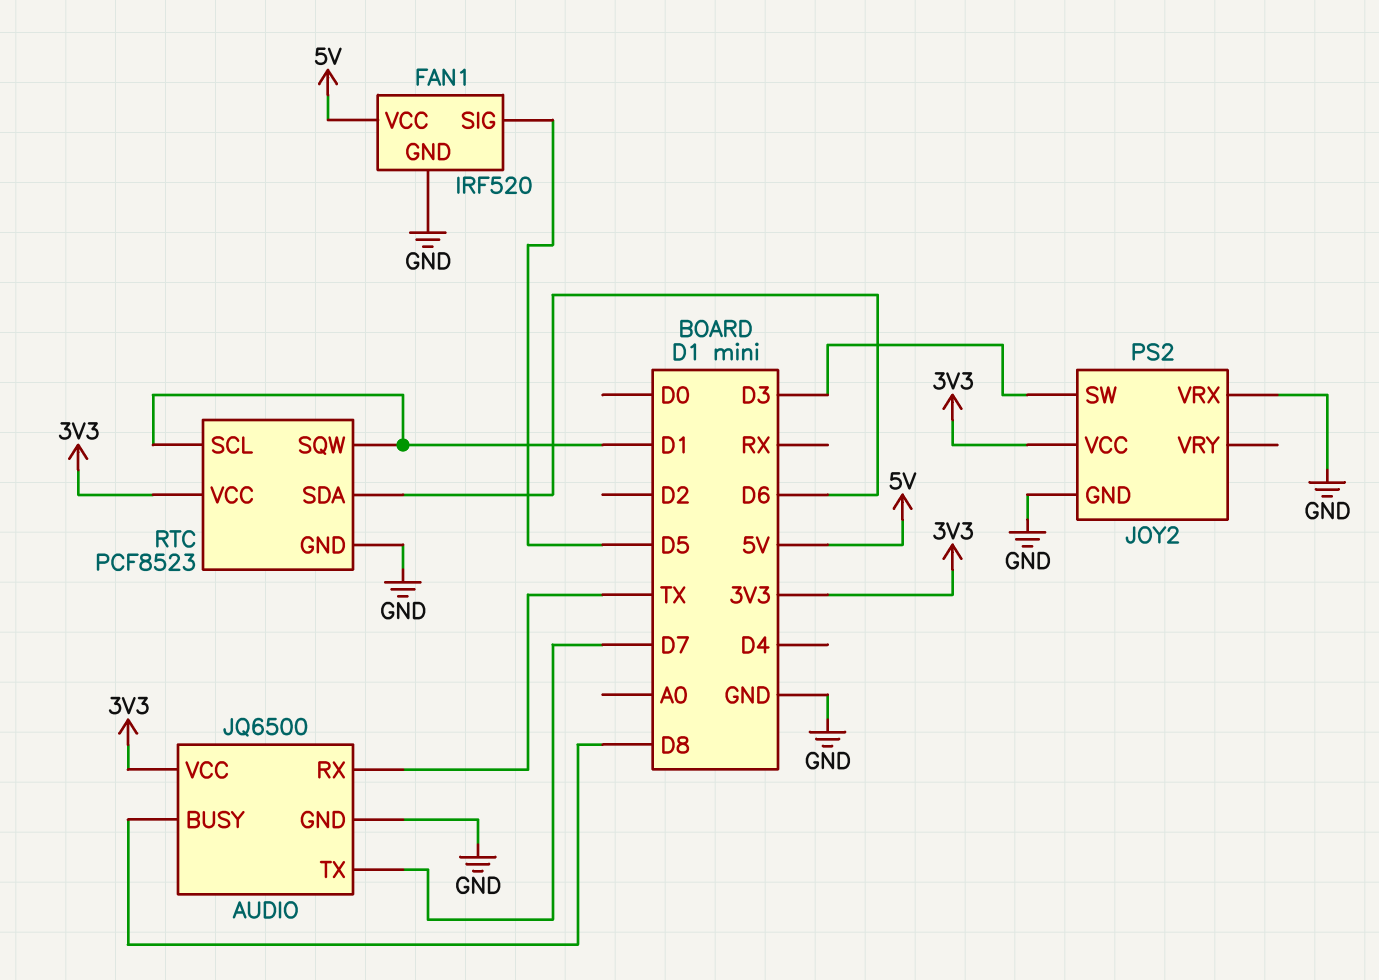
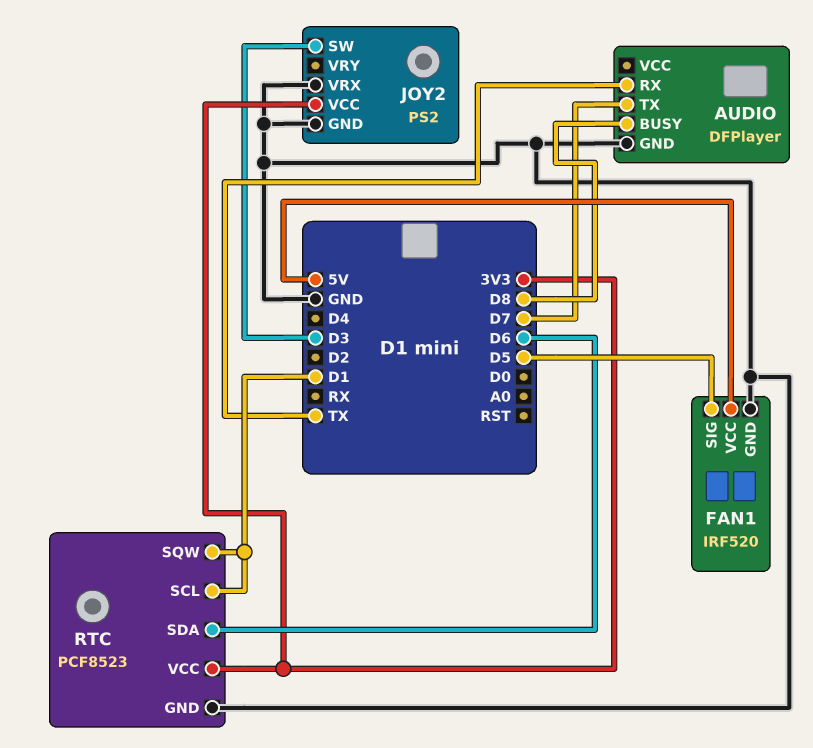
AUDIO: JQ6500 -> DFPlayer
AUDIO pin VCC: 3V3 -> none

